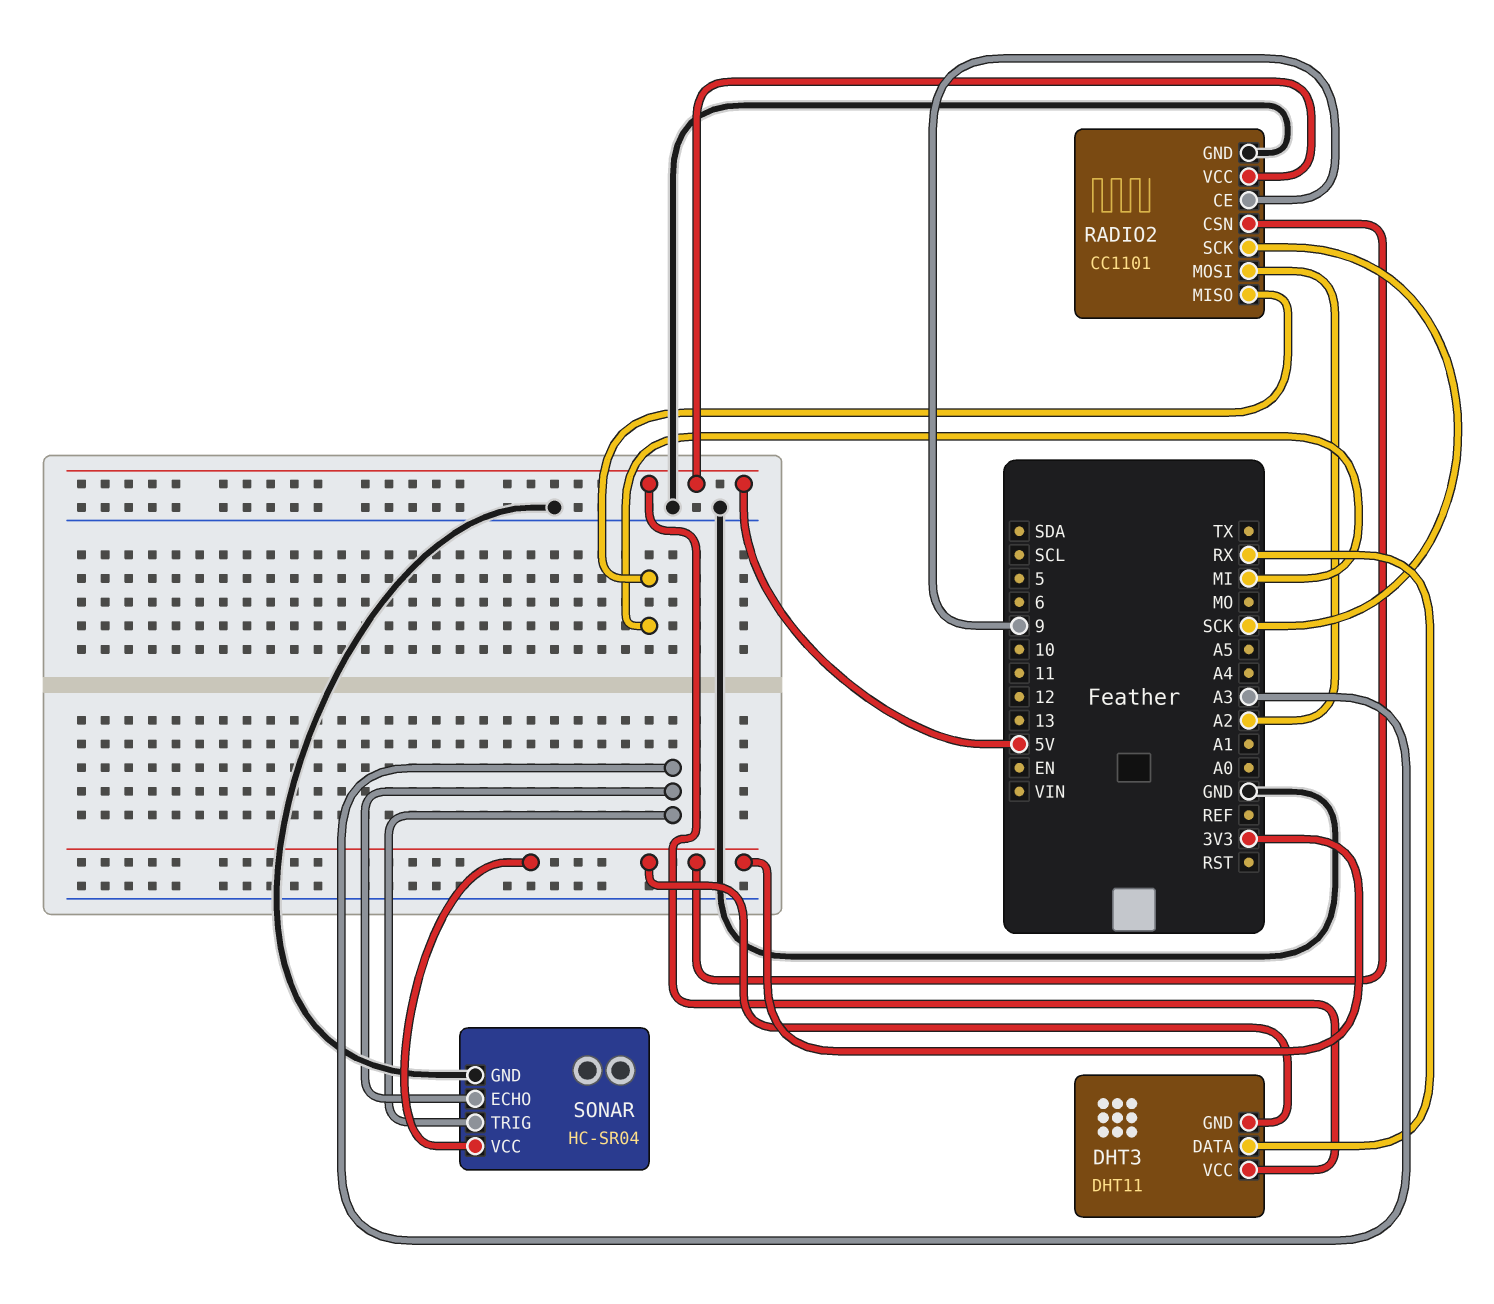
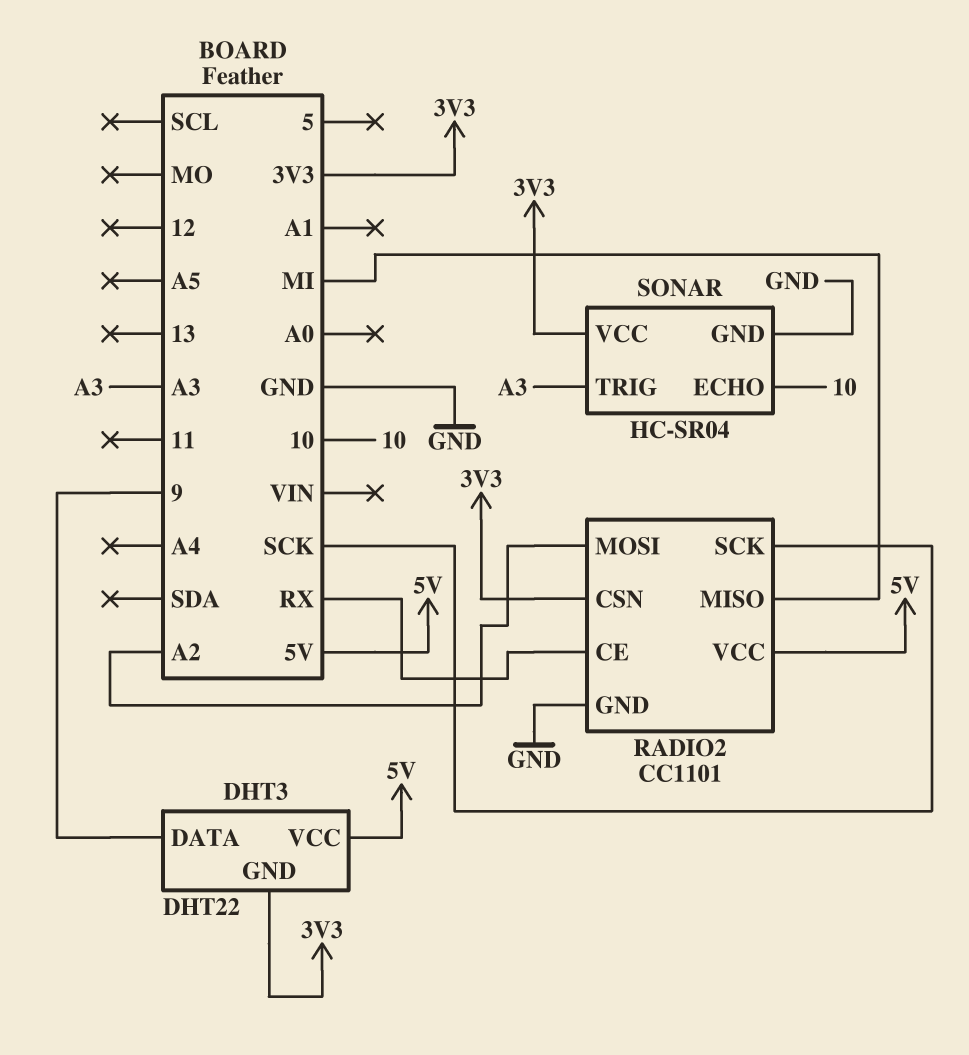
DHT3: DHT11 -> DHT22
DHT3 pin DATA: RX -> 9
RADIO2 pin CE: 9 -> RX
SONAR pin ECHO: A3 -> 10

